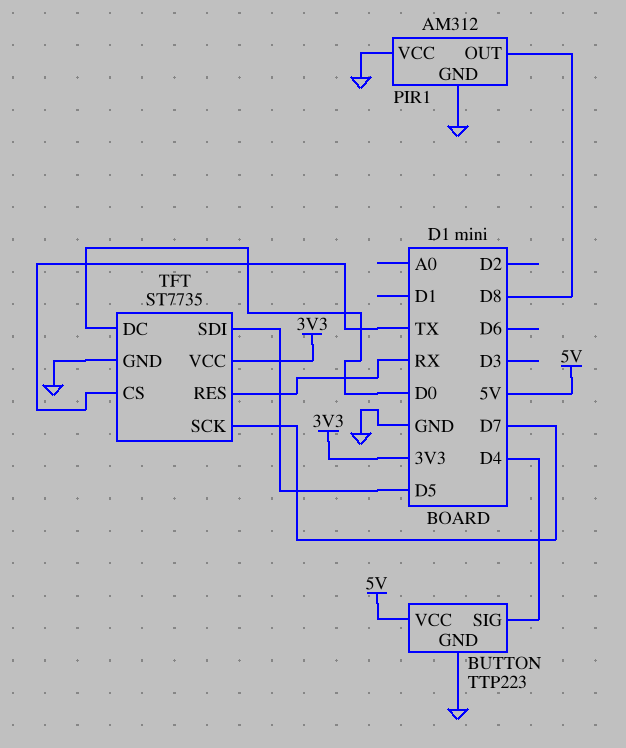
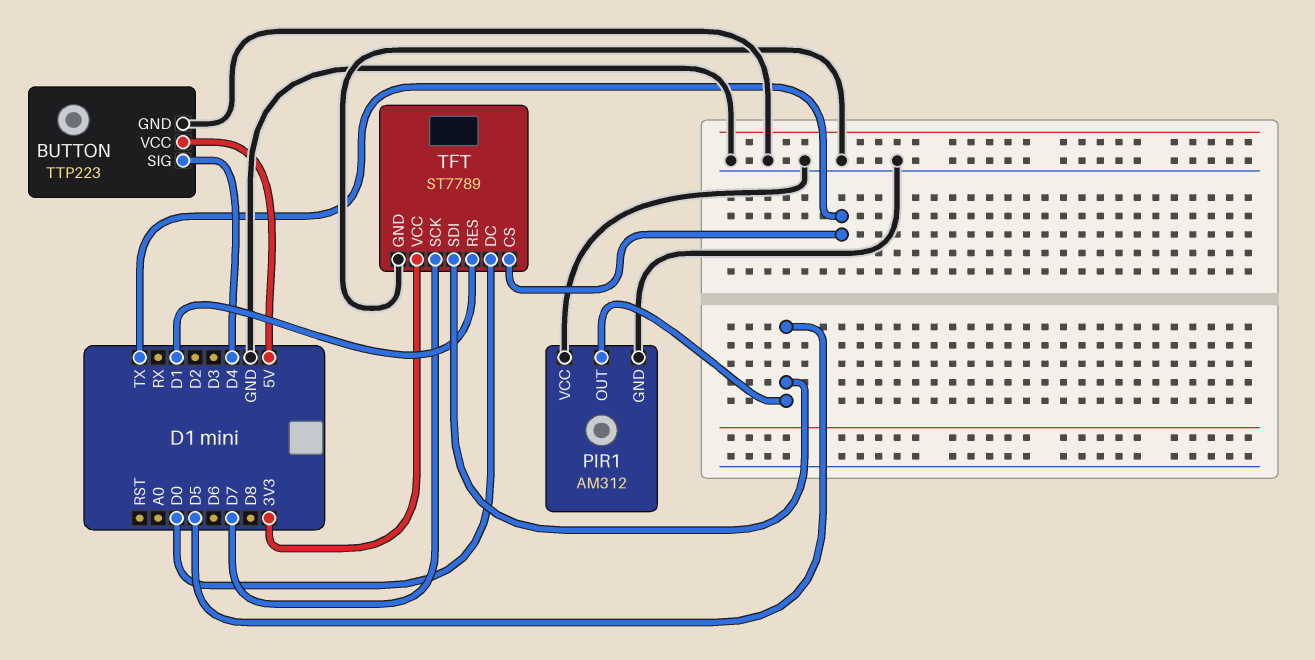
PIR1 pin OUT: D8 -> D5
TFT: ST7735 -> ST7789
TFT pin RES: RX -> D1

